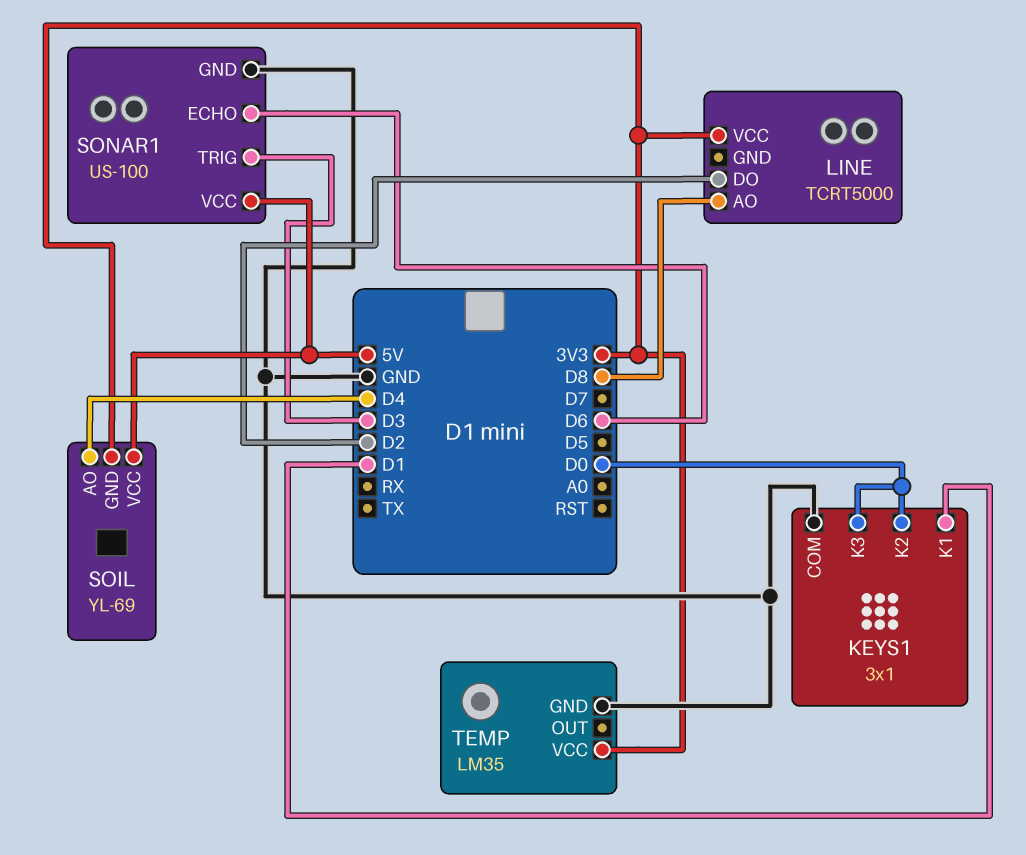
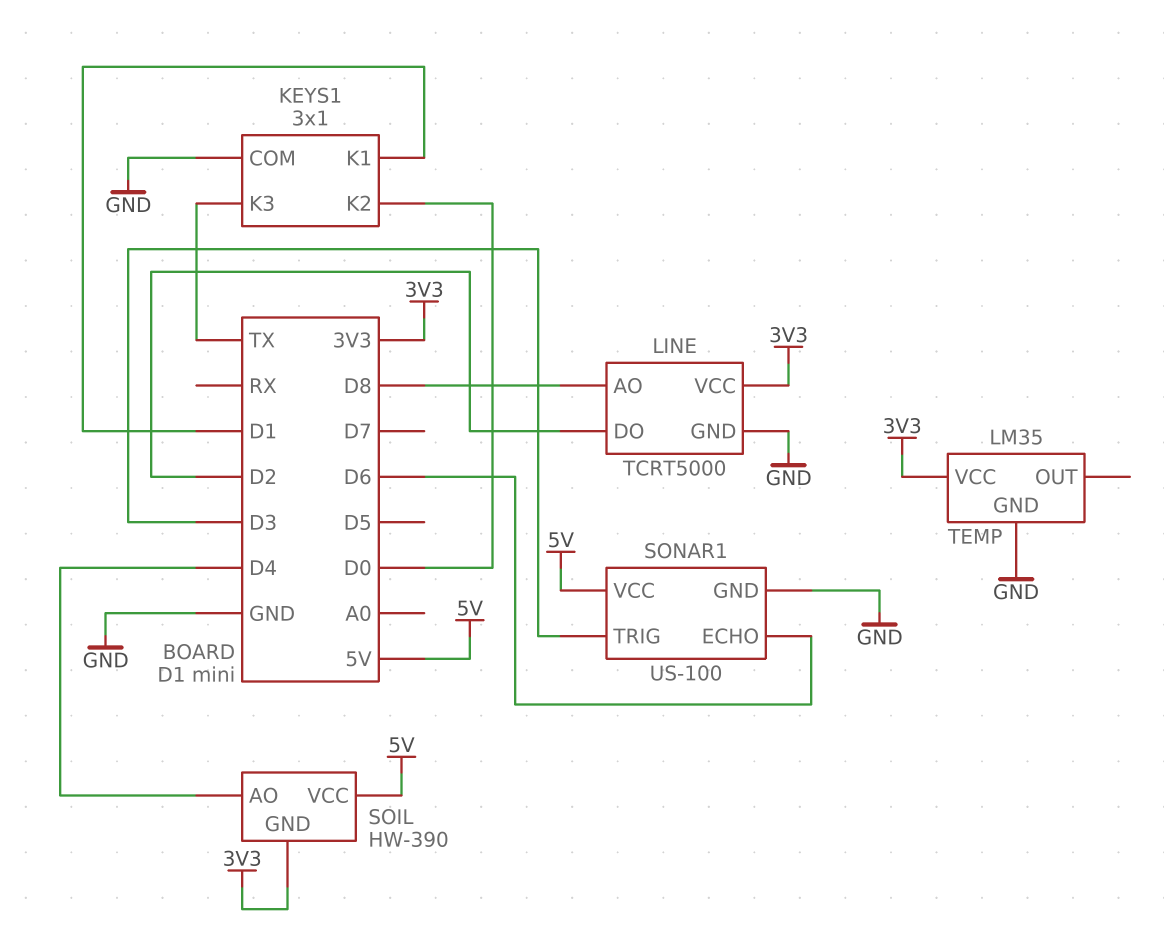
KEYS1 pin K3: D0 -> TX
LINE pin GND: none -> GND
SOIL: YL-69 -> HW-390

